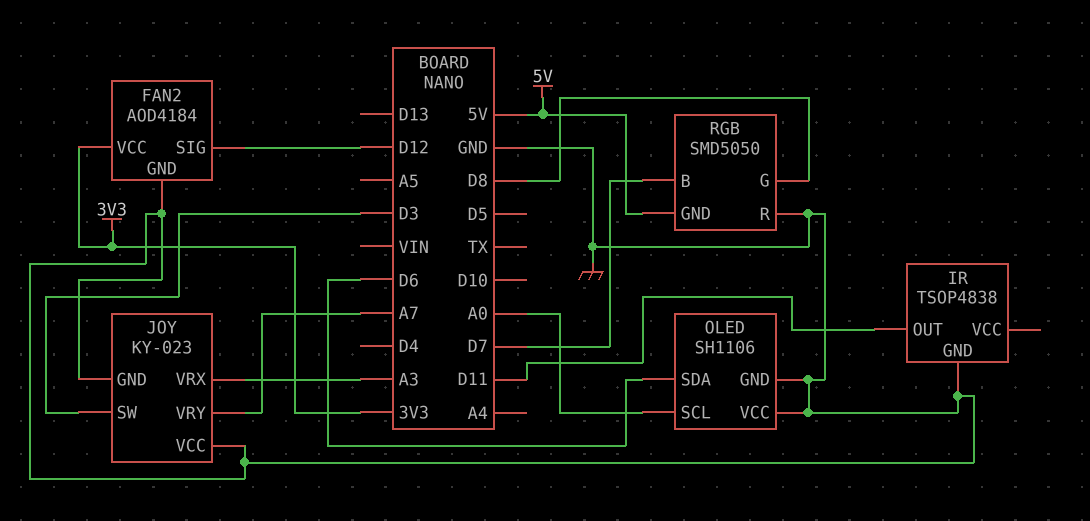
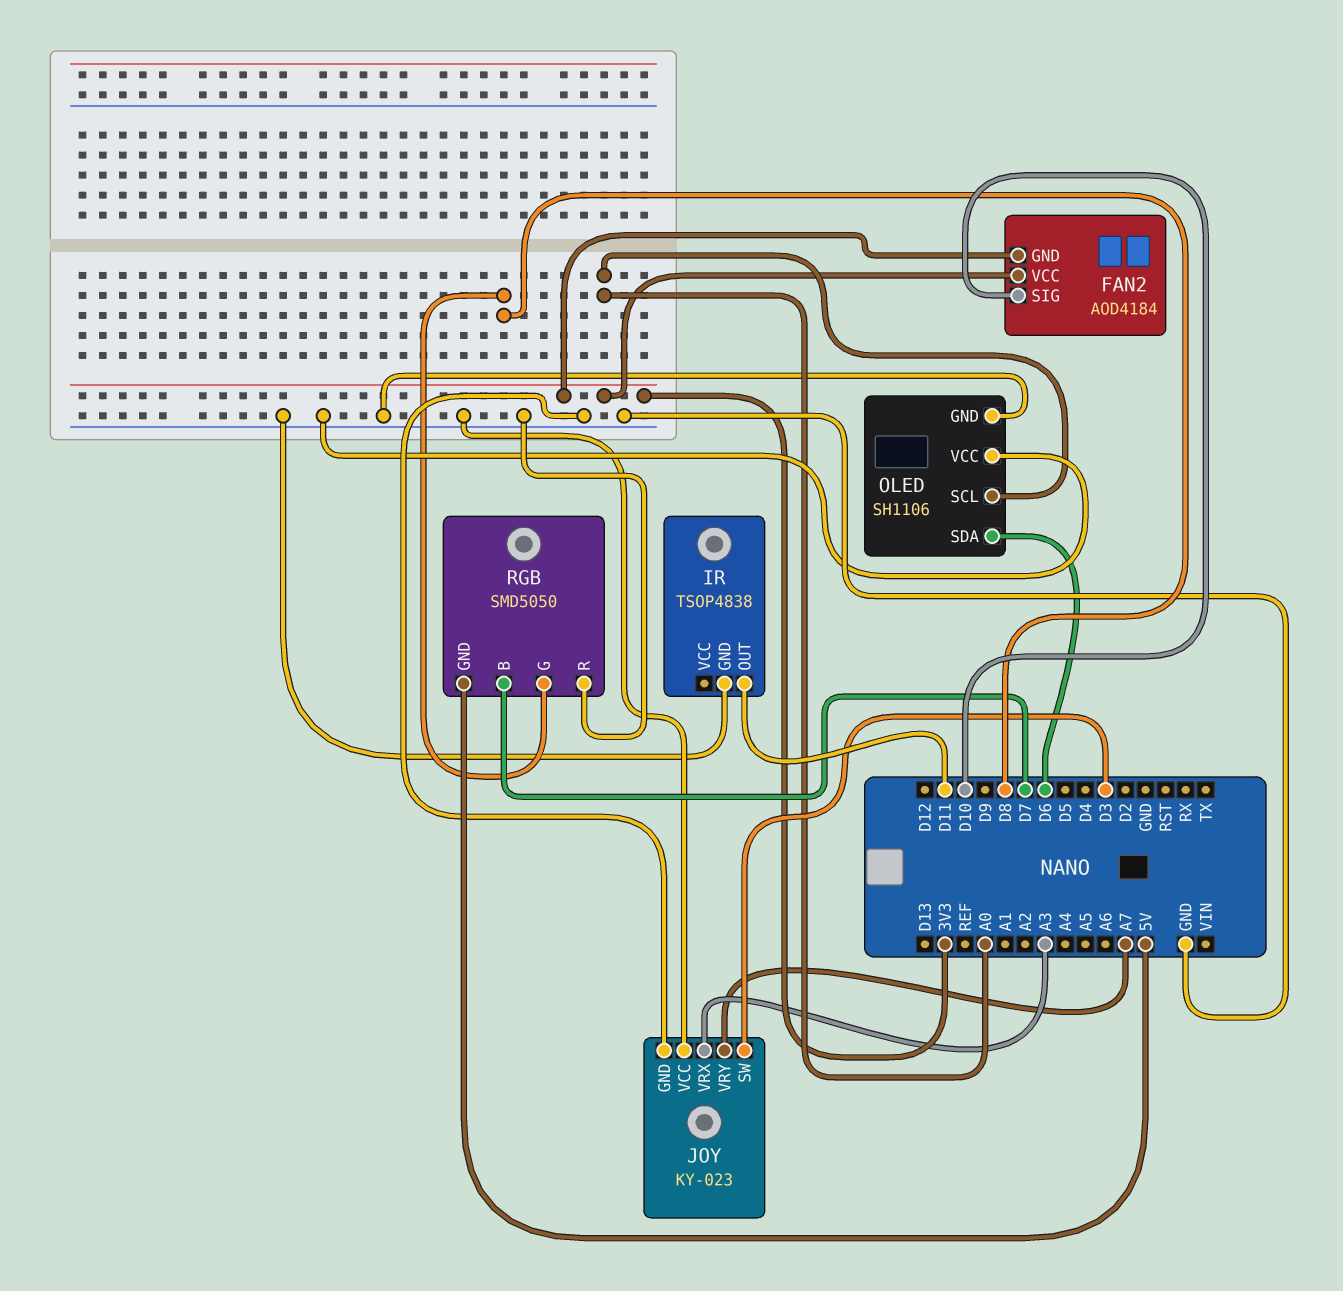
FAN2 pin GND: GND -> 3V3
FAN2 pin SIG: D12 -> D10

